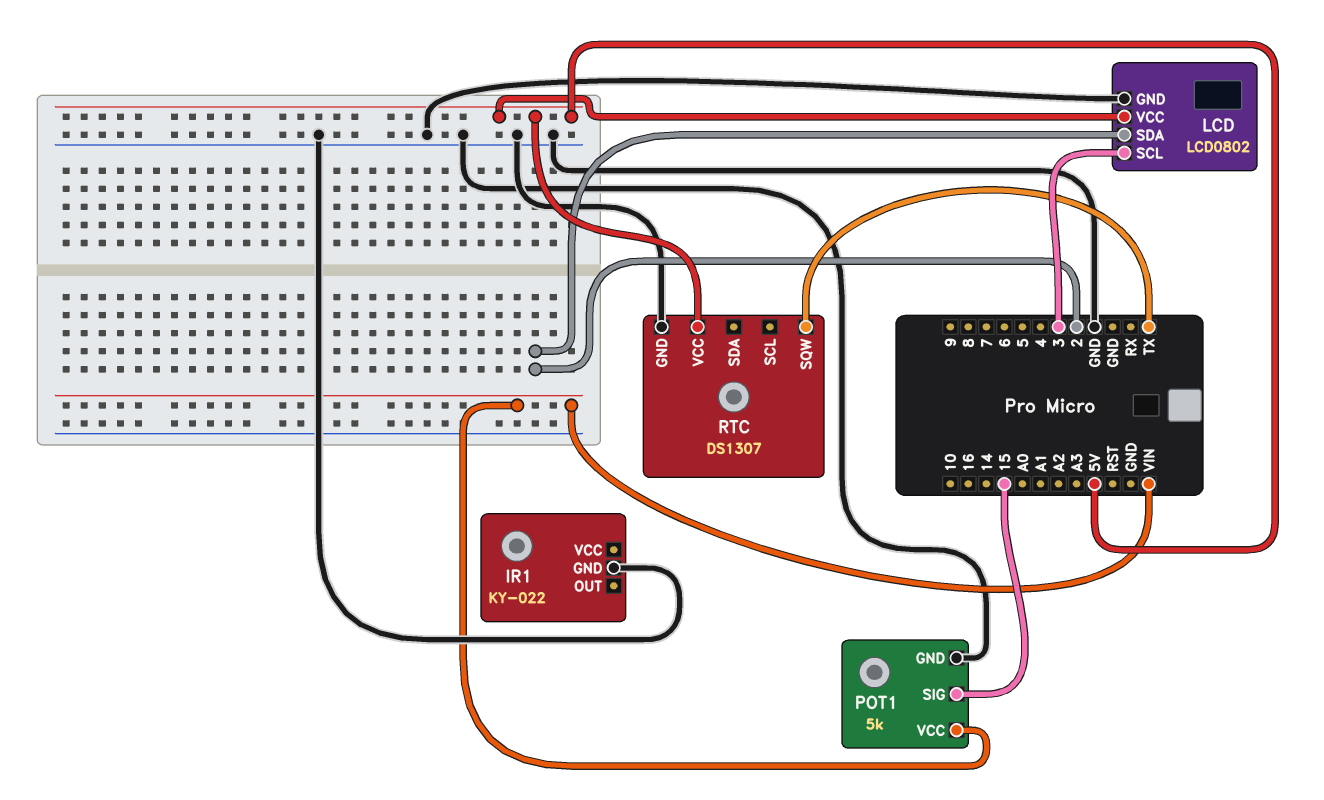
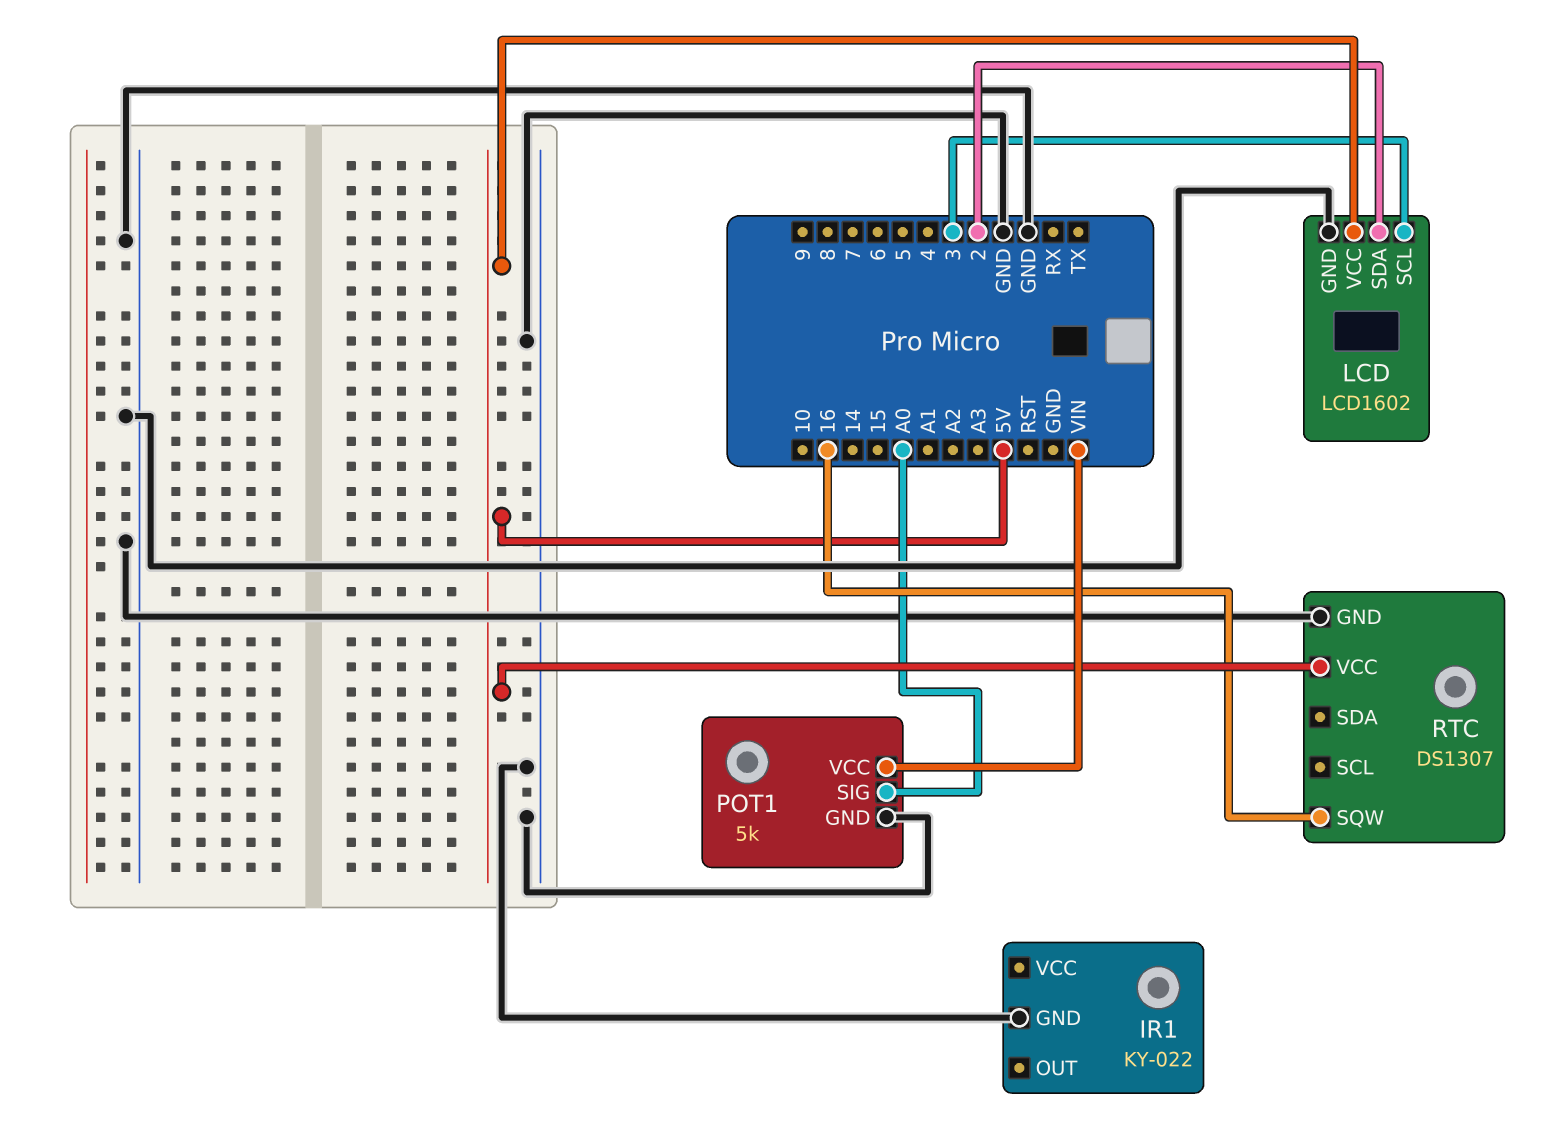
LCD: LCD0802 -> LCD1602
POT1 pin SIG: 15 -> A0
RTC pin SQW: TX -> 16

